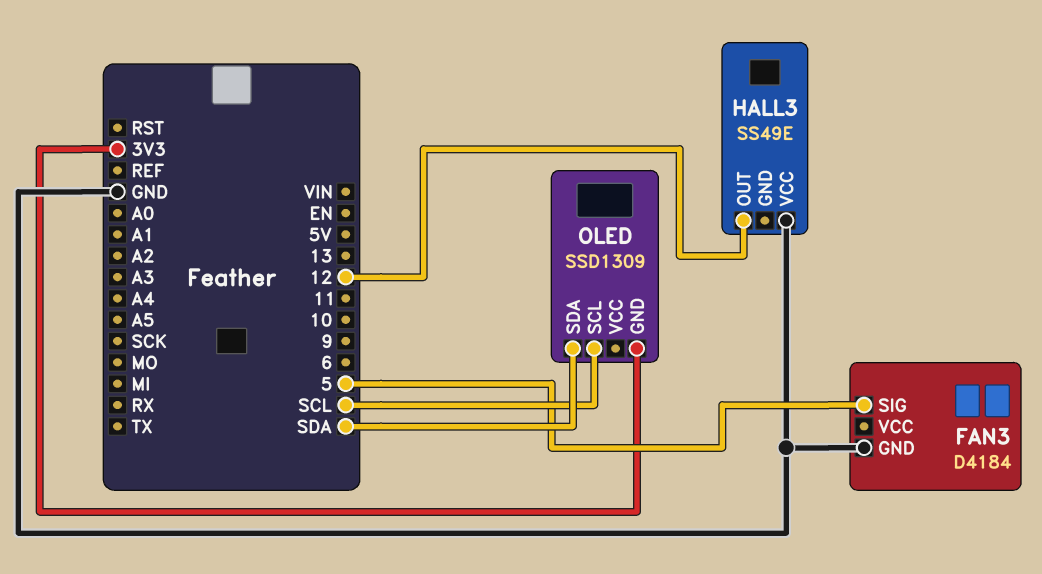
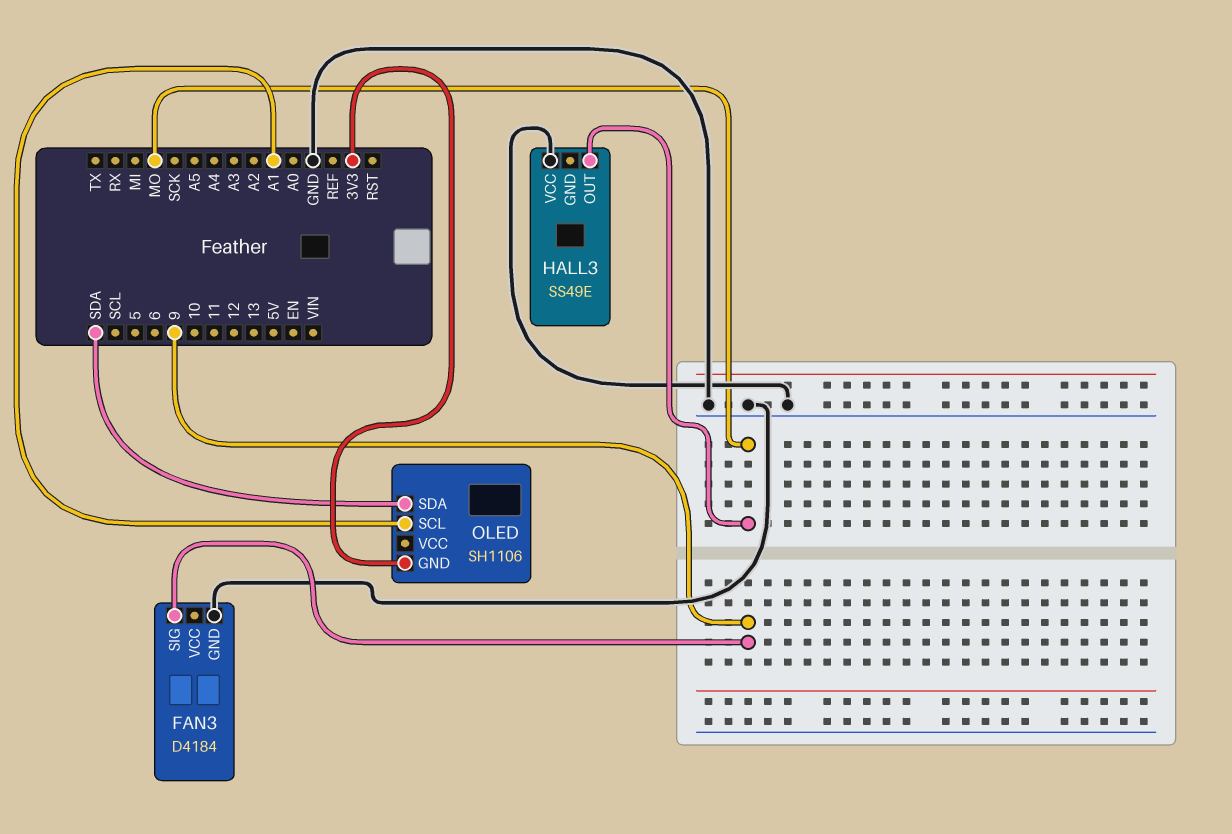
FAN3 pin SIG: 5 -> 9
HALL3 pin OUT: 12 -> MO
OLED: SSD1309 -> SH1106
OLED pin SCL: SCL -> A1

